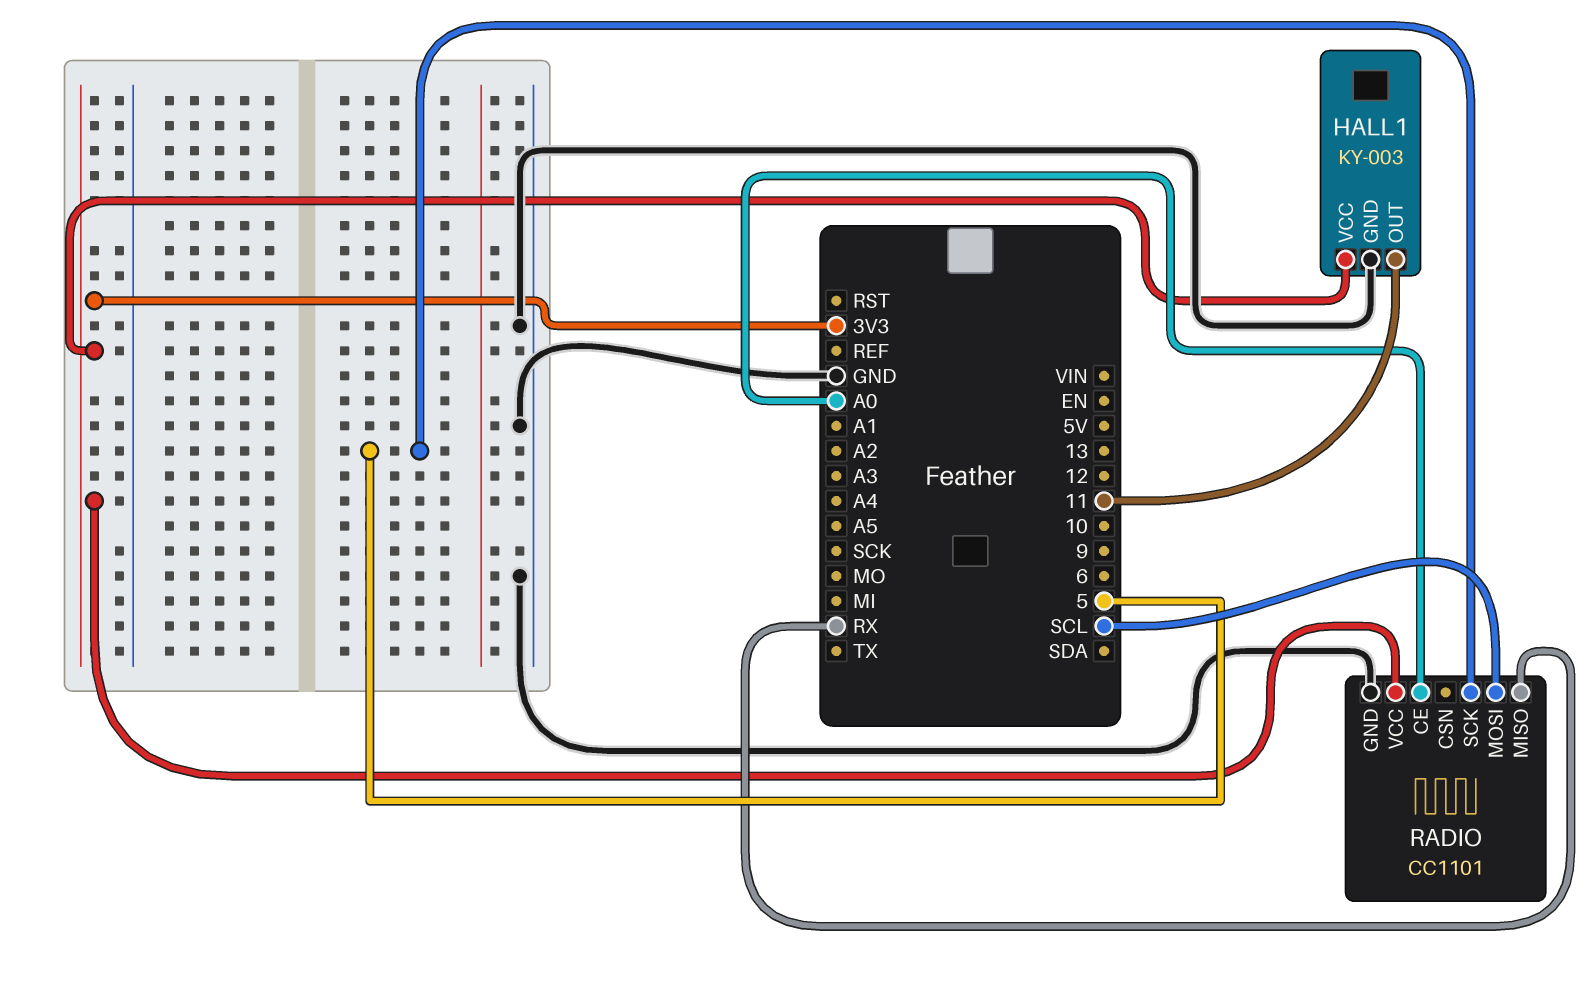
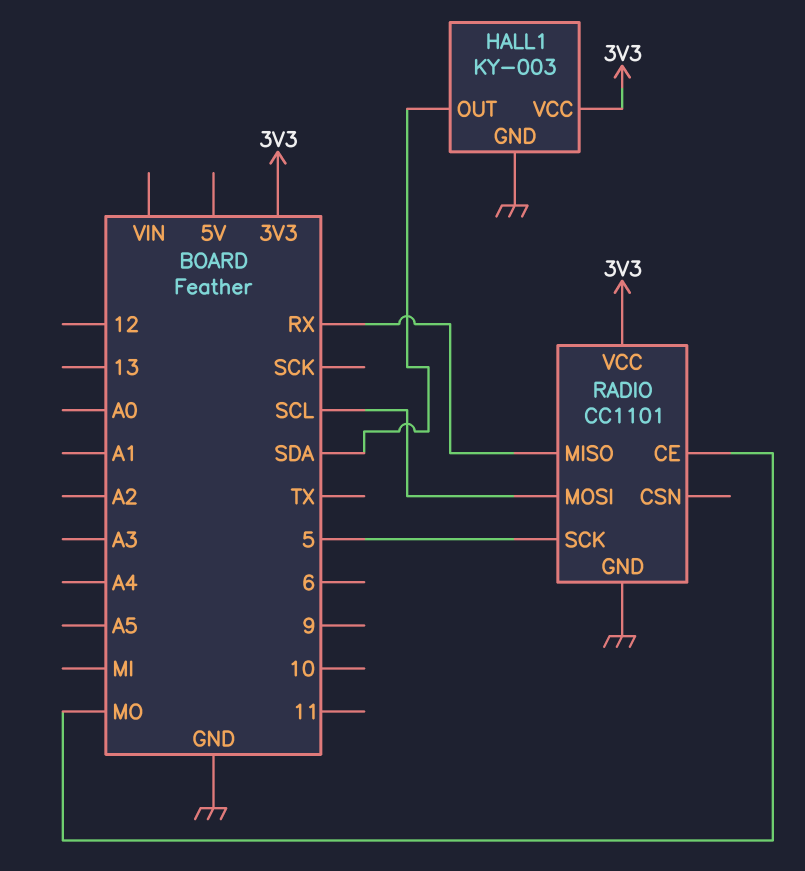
HALL1 pin OUT: 11 -> SDA
RADIO pin CE: A0 -> MO

